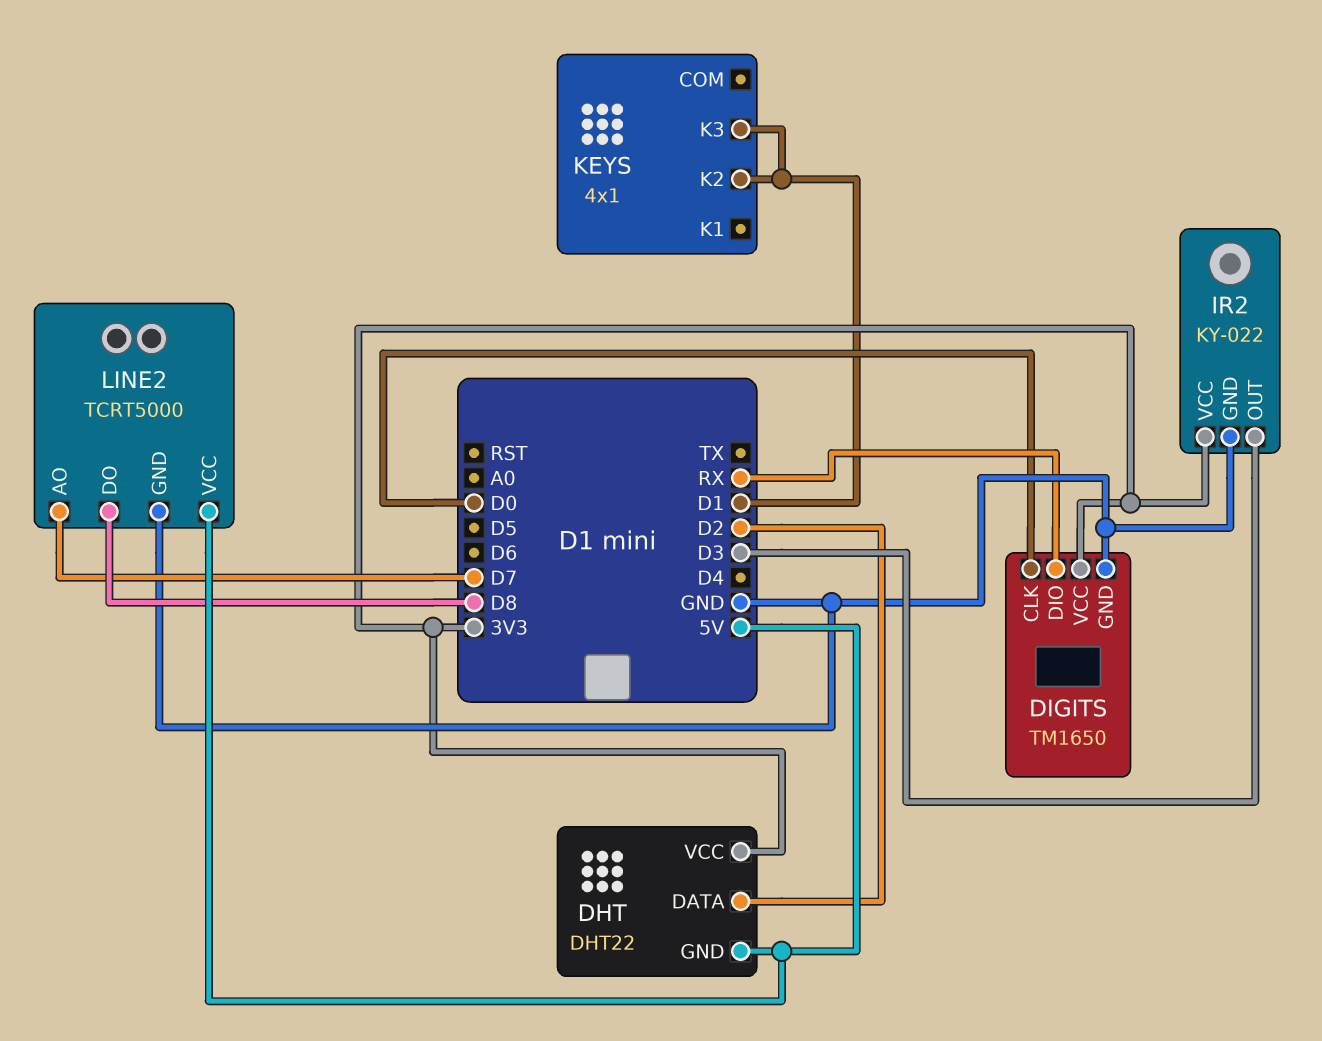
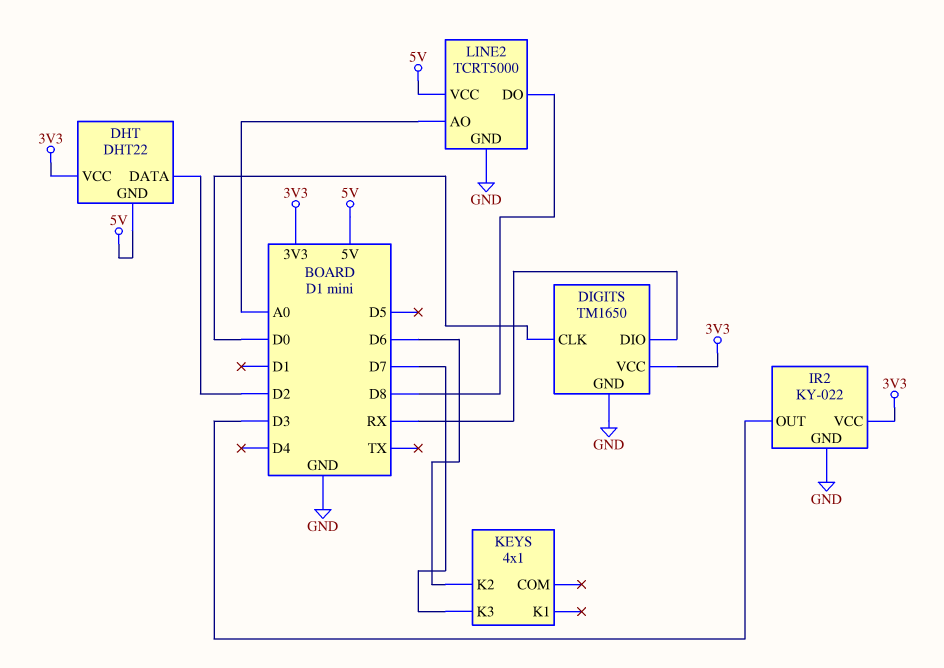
KEYS pin K2: D1 -> D6
KEYS pin K3: D1 -> D7
LINE2 pin AO: D7 -> A0

